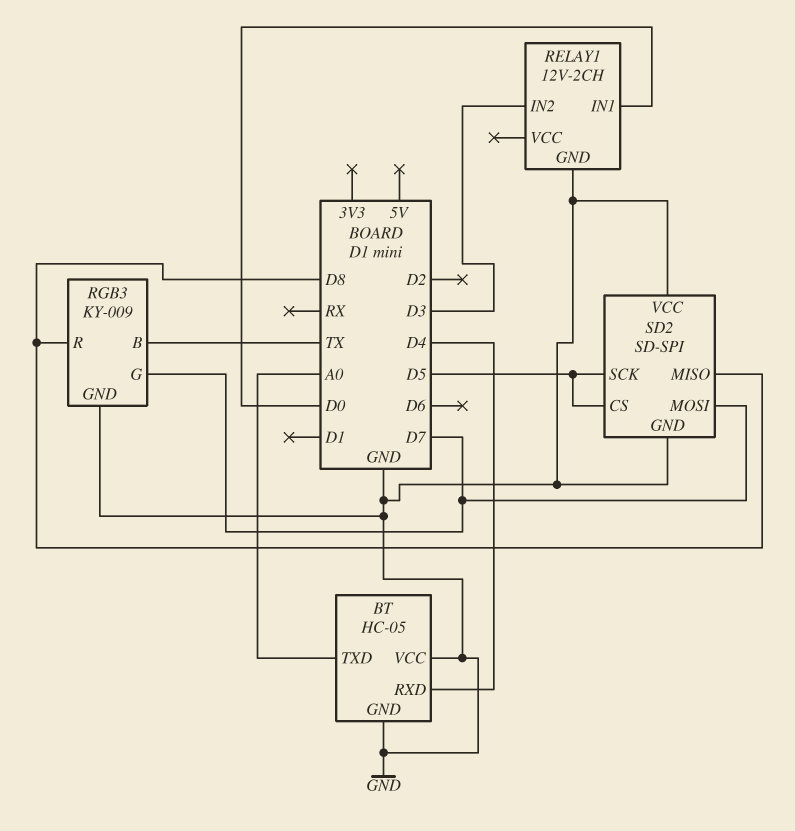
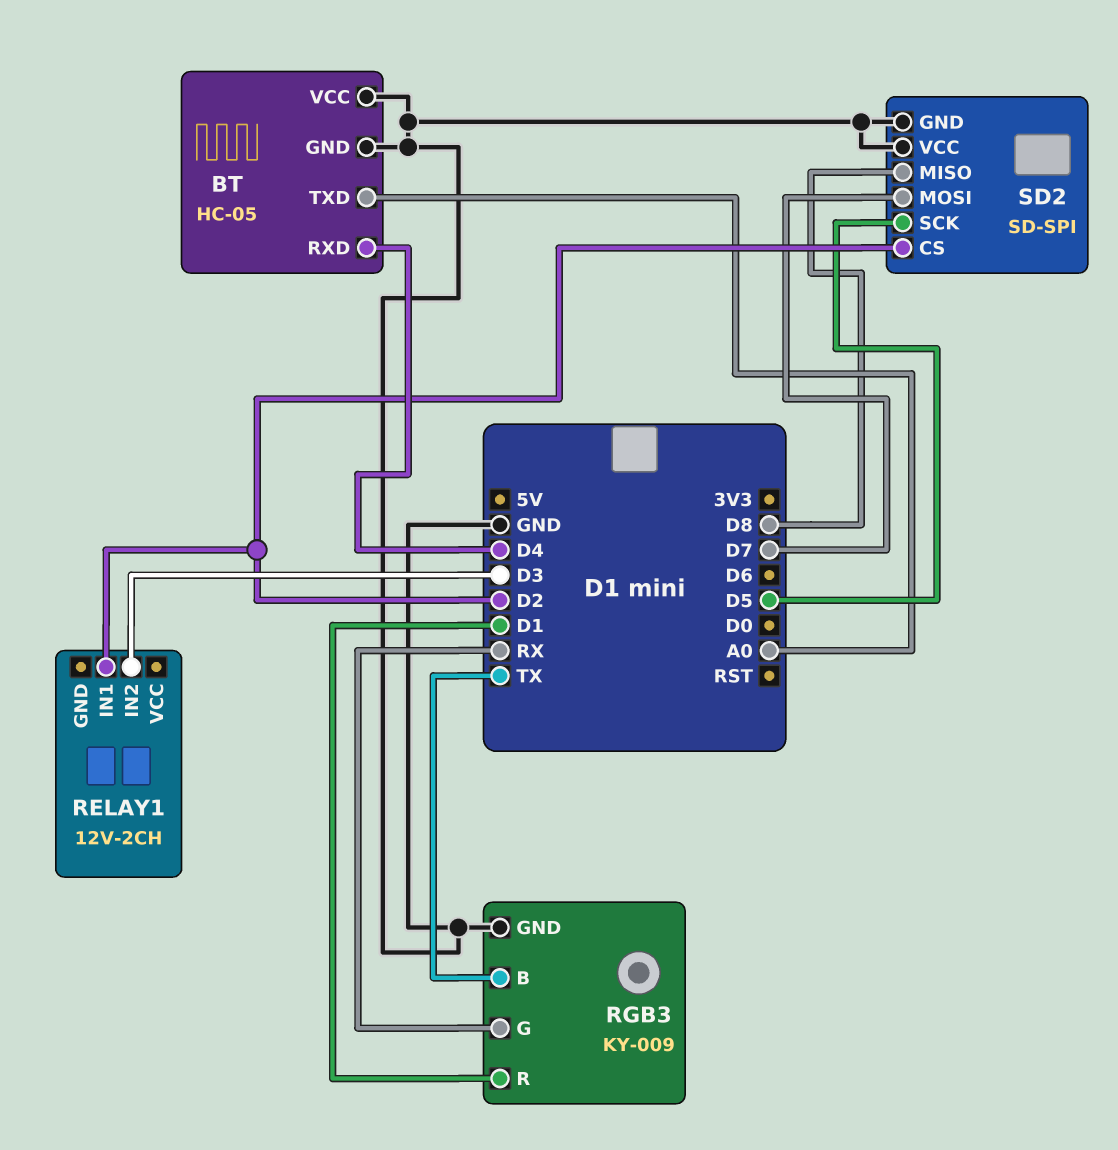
RELAY1 pin GND: GND -> none
RELAY1 pin IN1: D0 -> D2
RGB3 pin G: D7 -> RX
RGB3 pin R: D8 -> D1
SD2 pin CS: D5 -> D2

